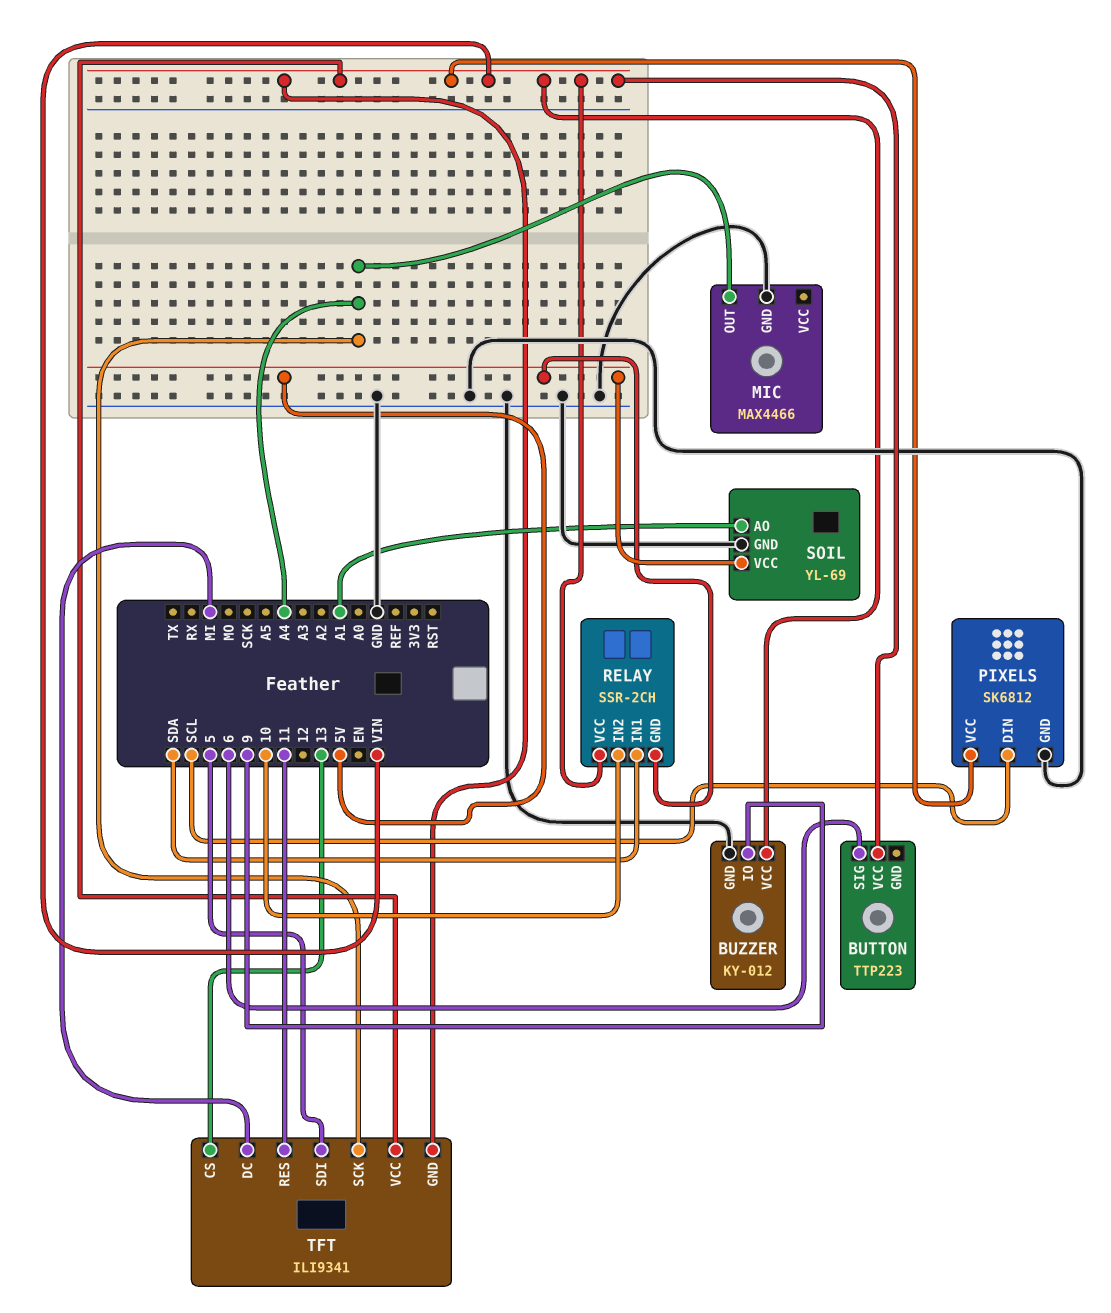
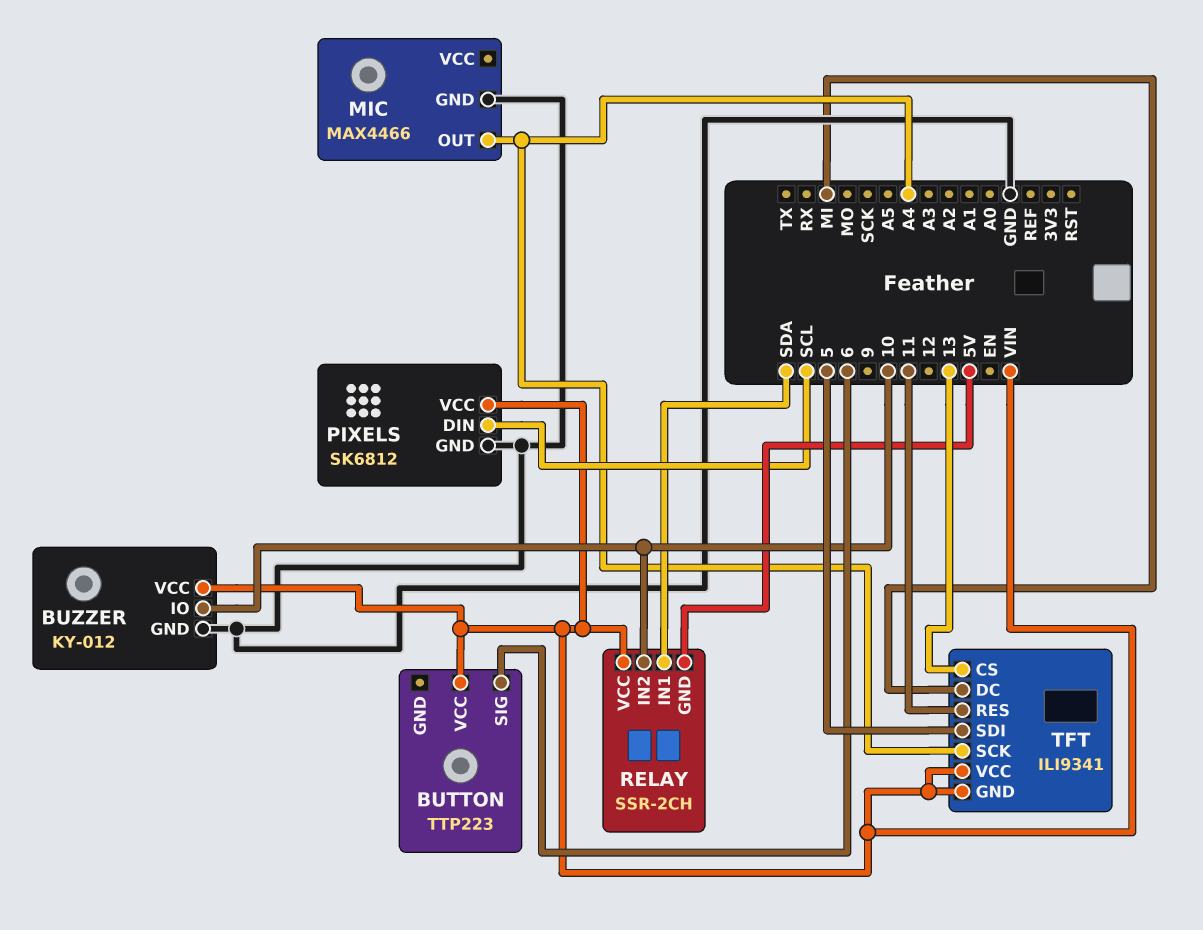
BUZZER pin IO: 9 -> 10
SOIL: YL-69 -> none
SOIL pin AO: A1 -> none
SOIL pin GND: GND -> none
SOIL pin VCC: 5V -> none

